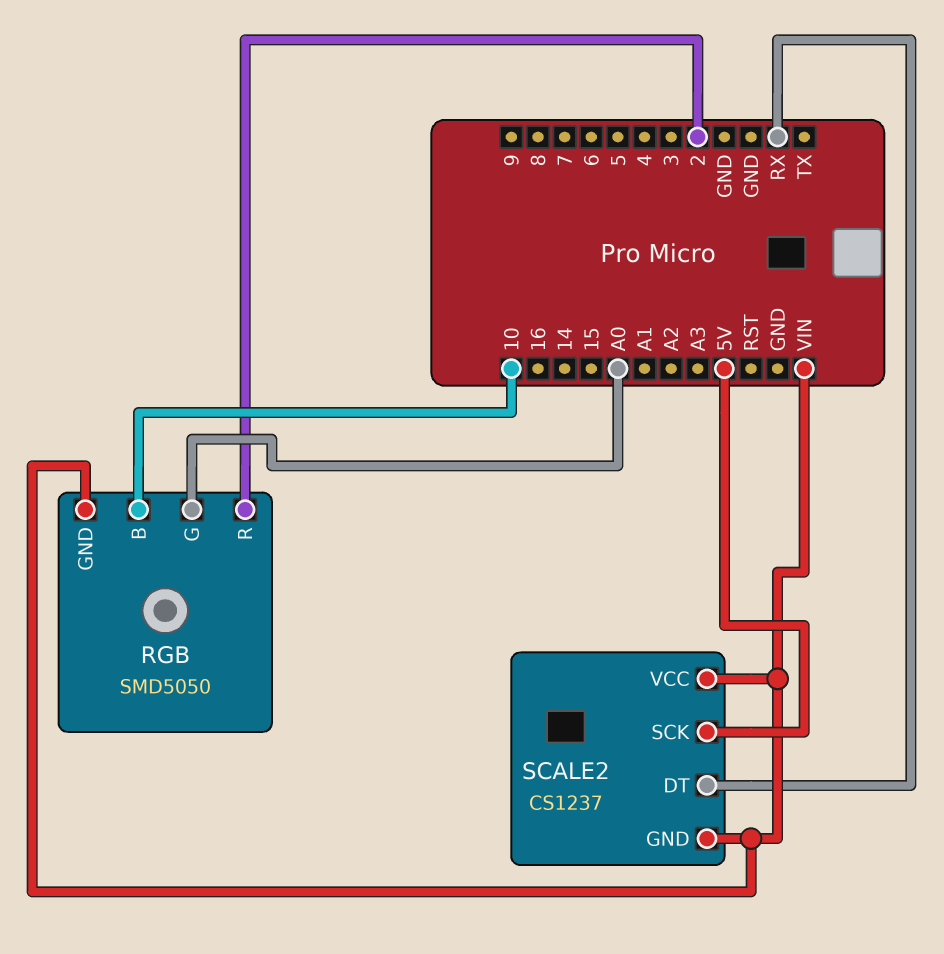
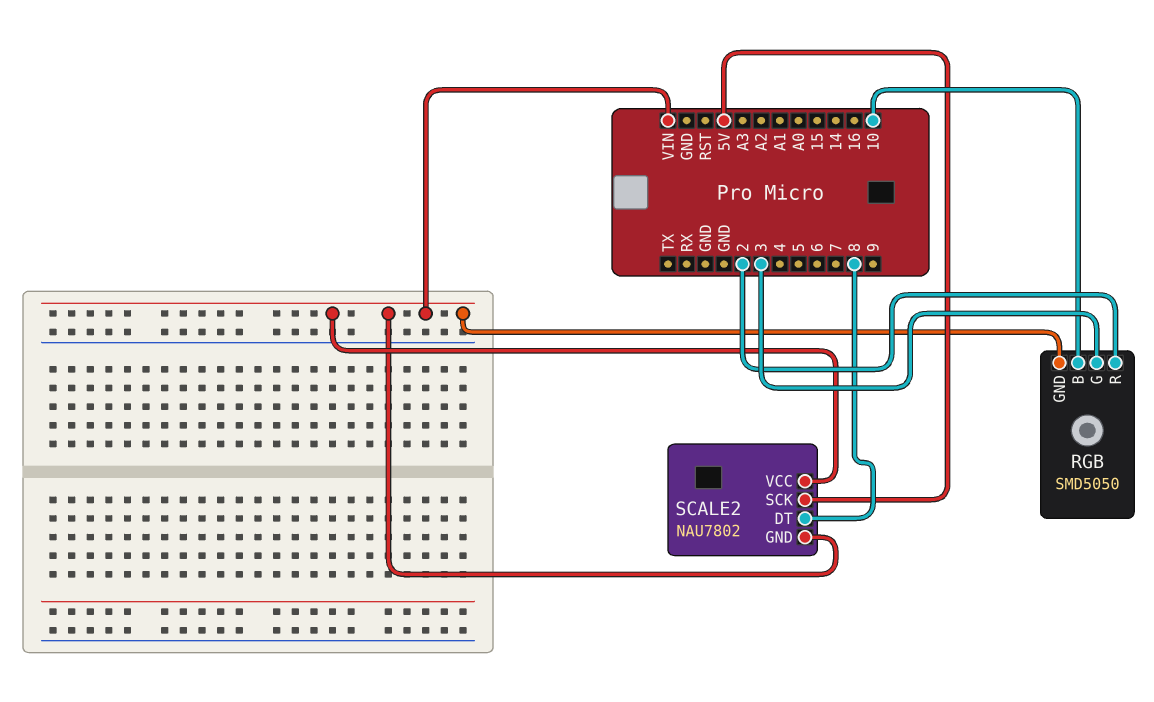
RGB pin G: A0 -> 3
SCALE2: CS1237 -> NAU7802
SCALE2 pin DT: RX -> 8

